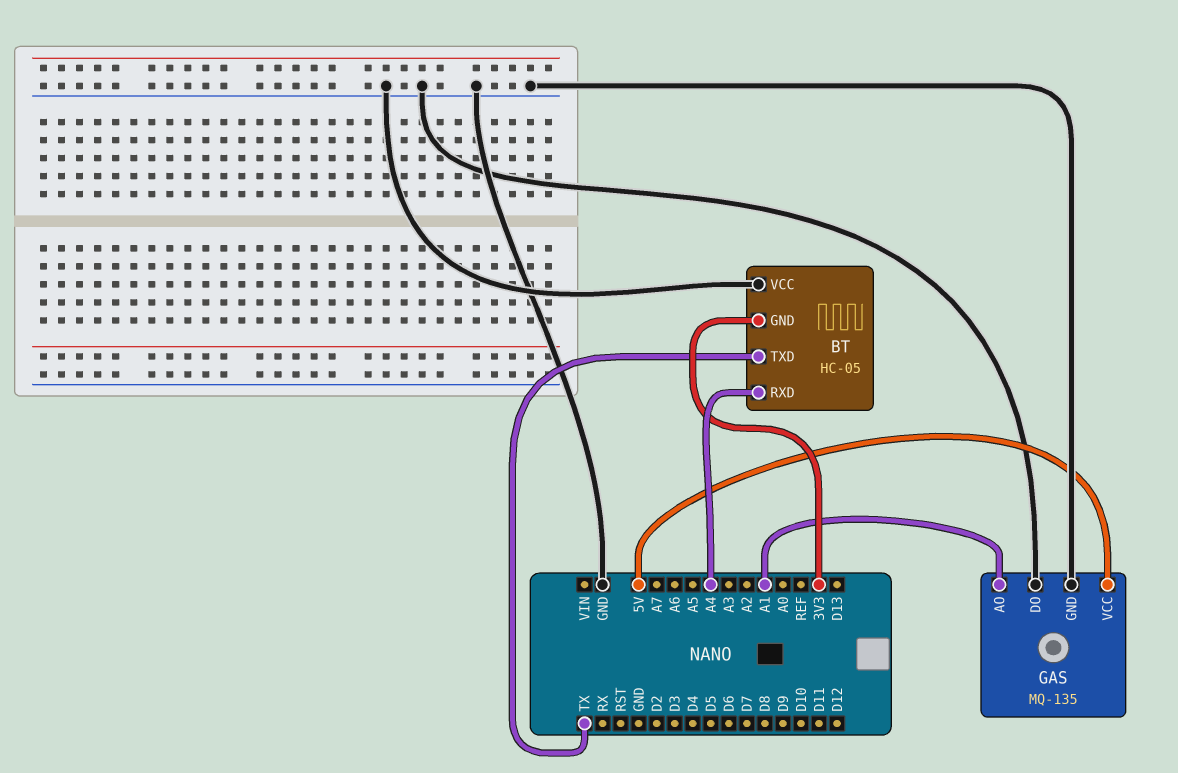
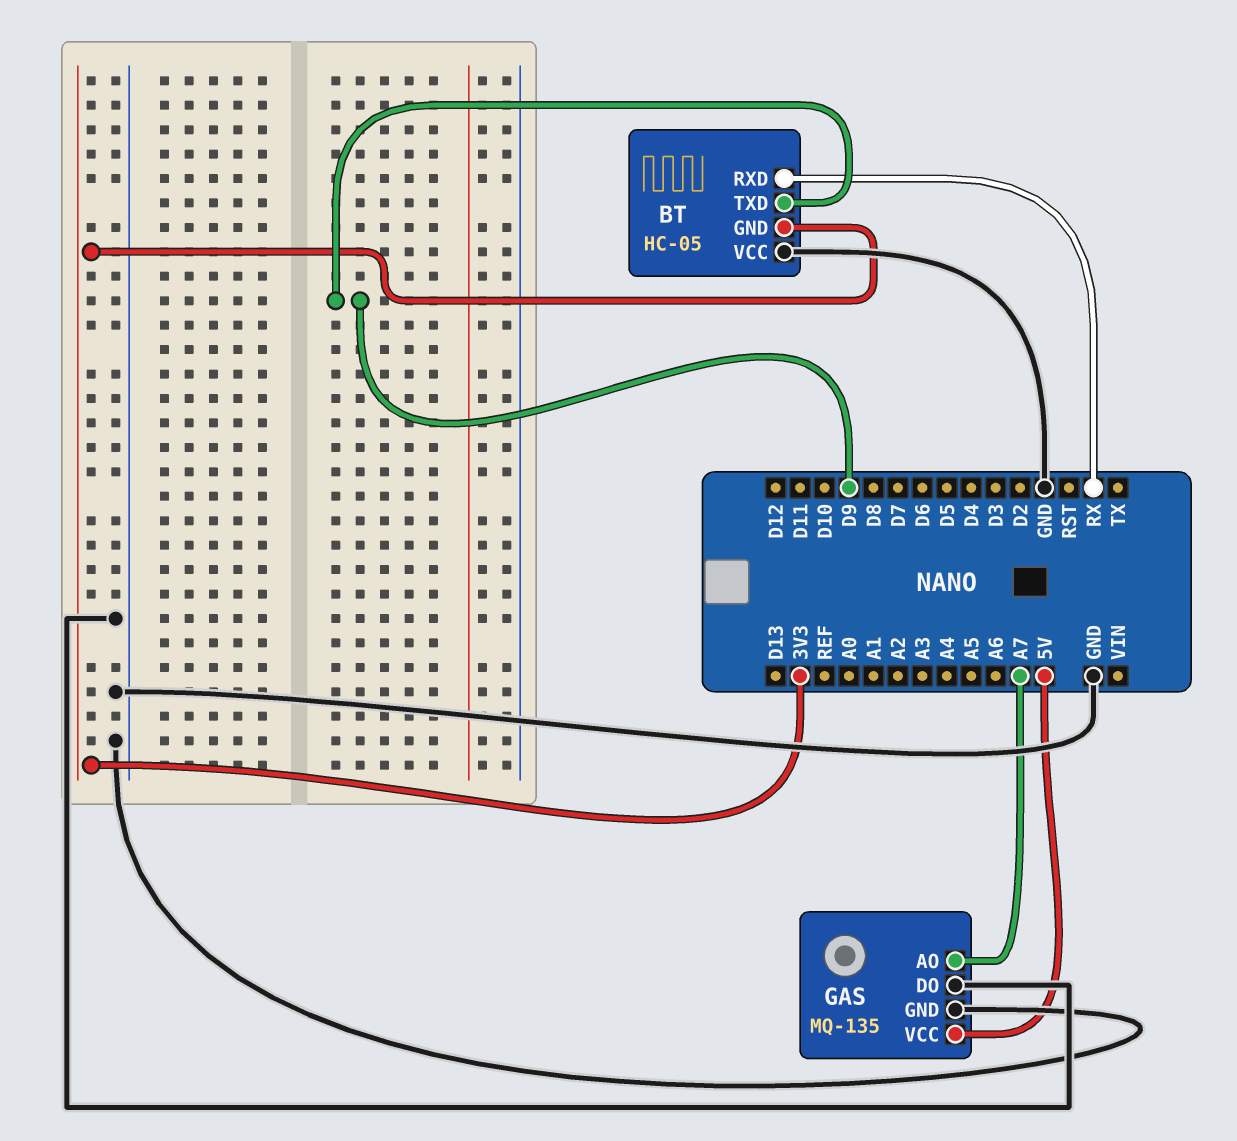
BT pin RXD: A4 -> RX
BT pin TXD: TX -> D9
GAS pin AO: A1 -> A7

